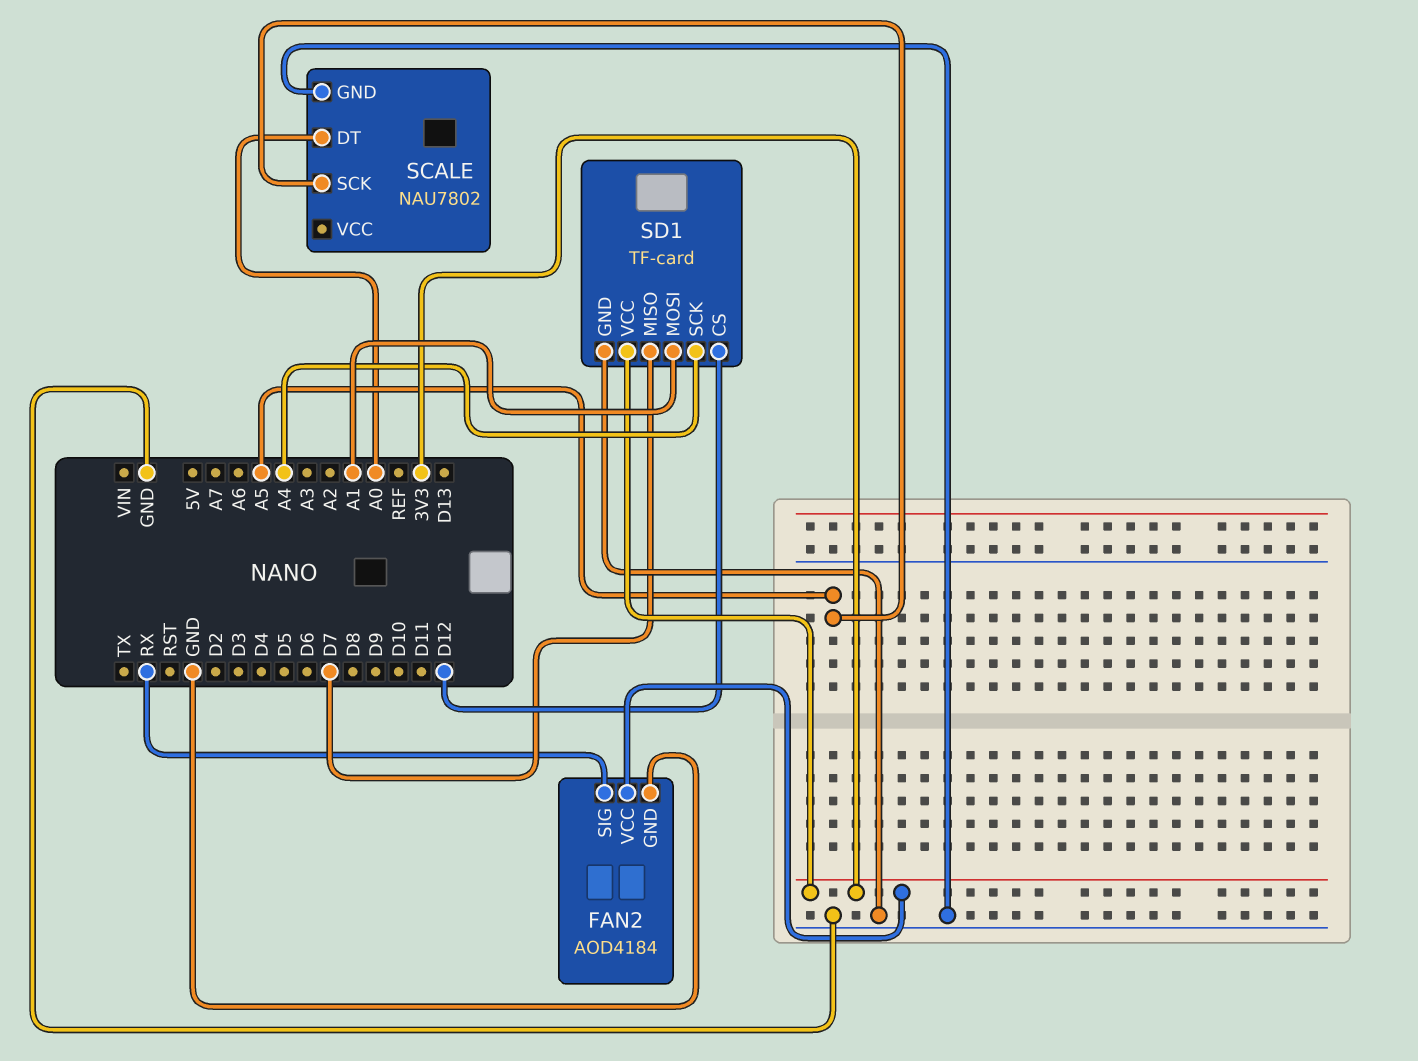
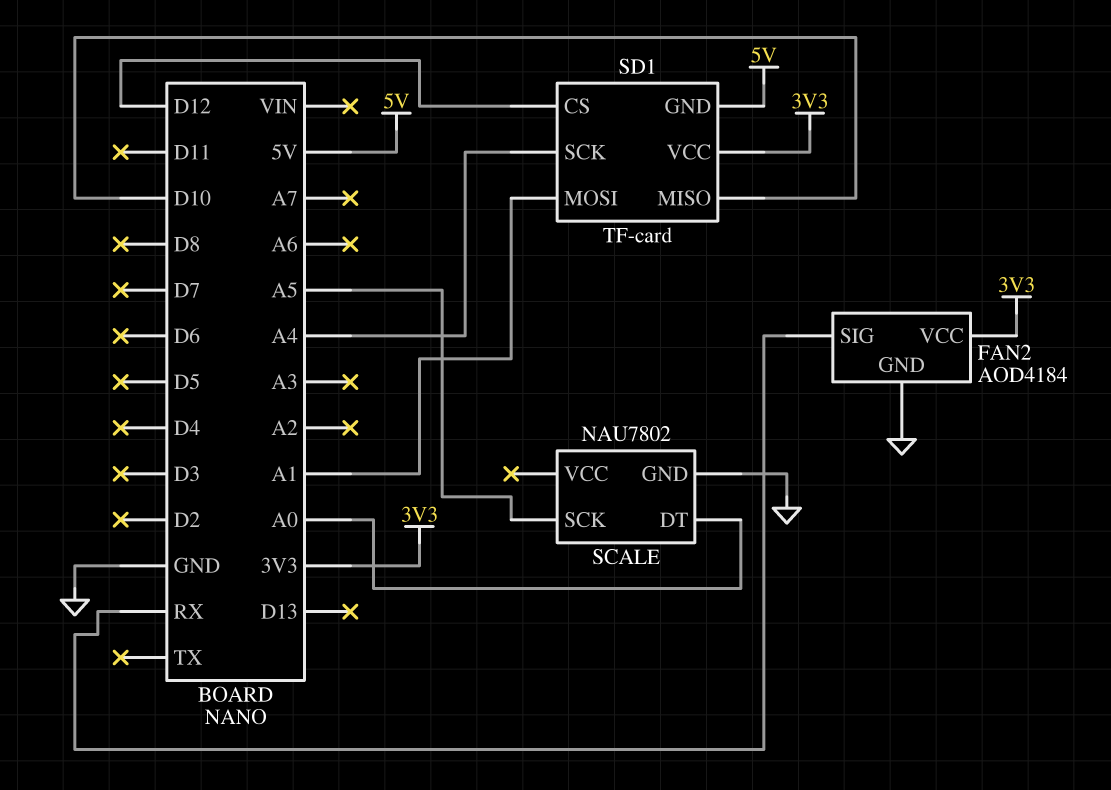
SD1 pin GND: GND -> 5V
SD1 pin MISO: D7 -> D10

